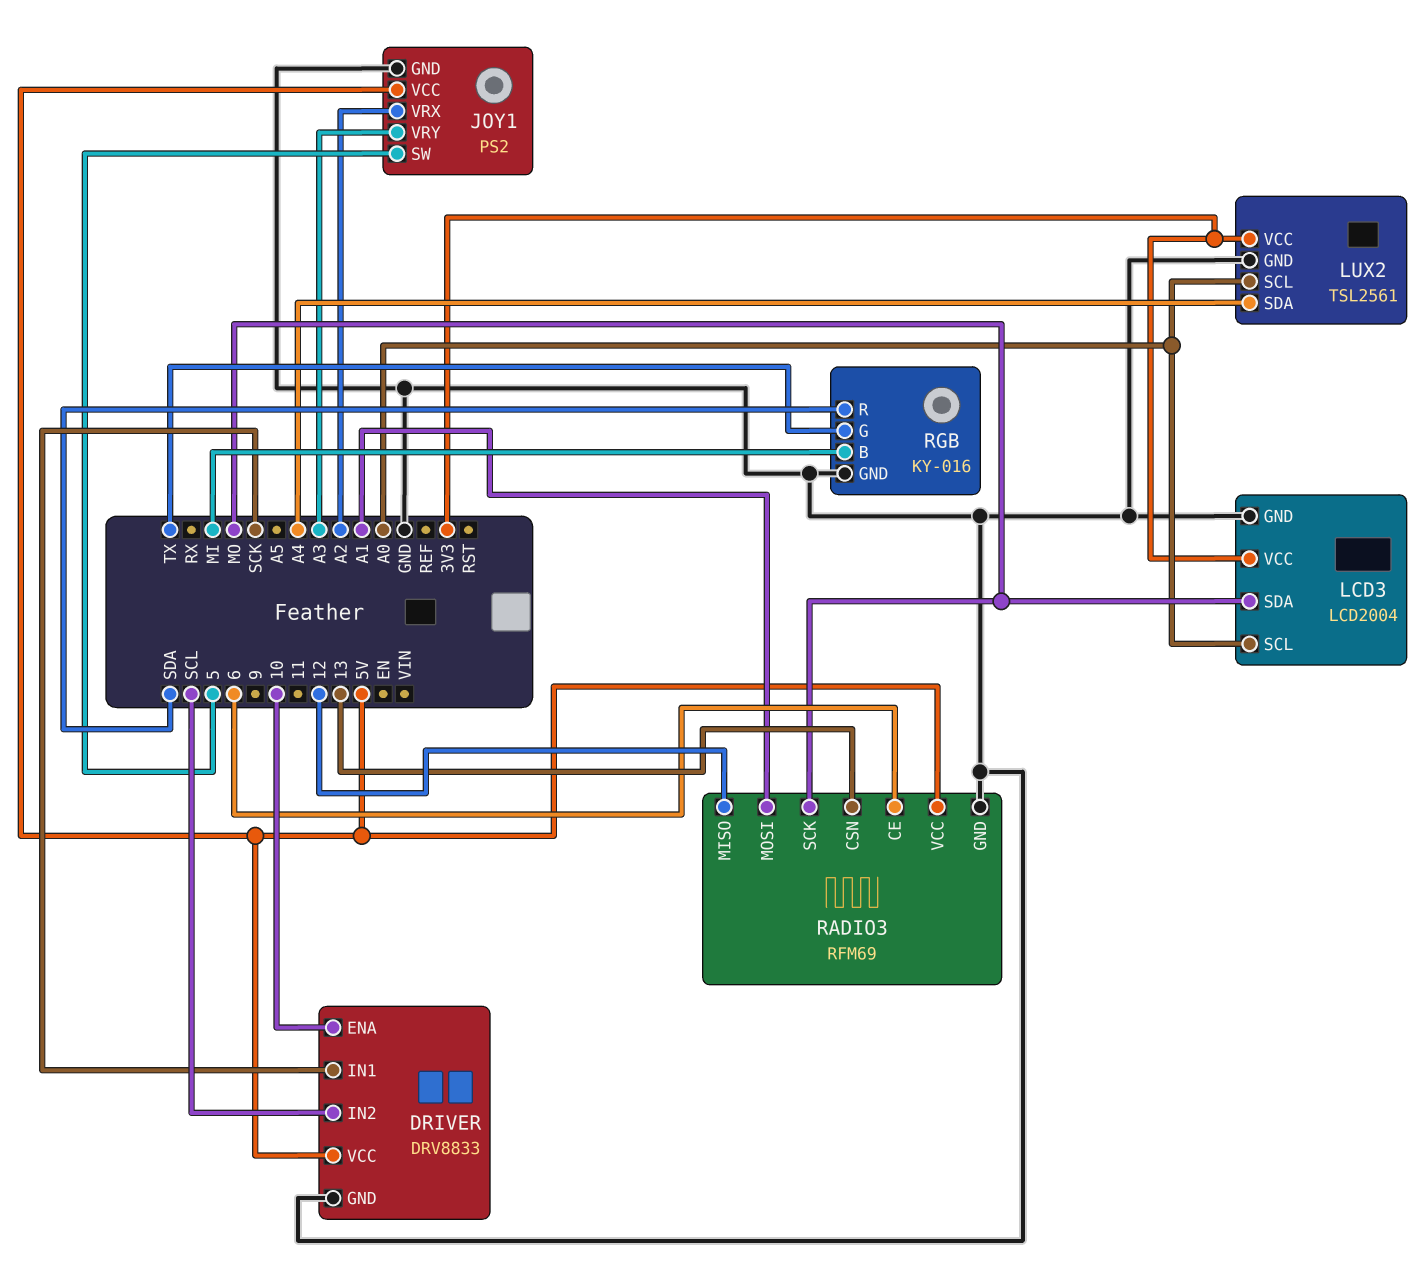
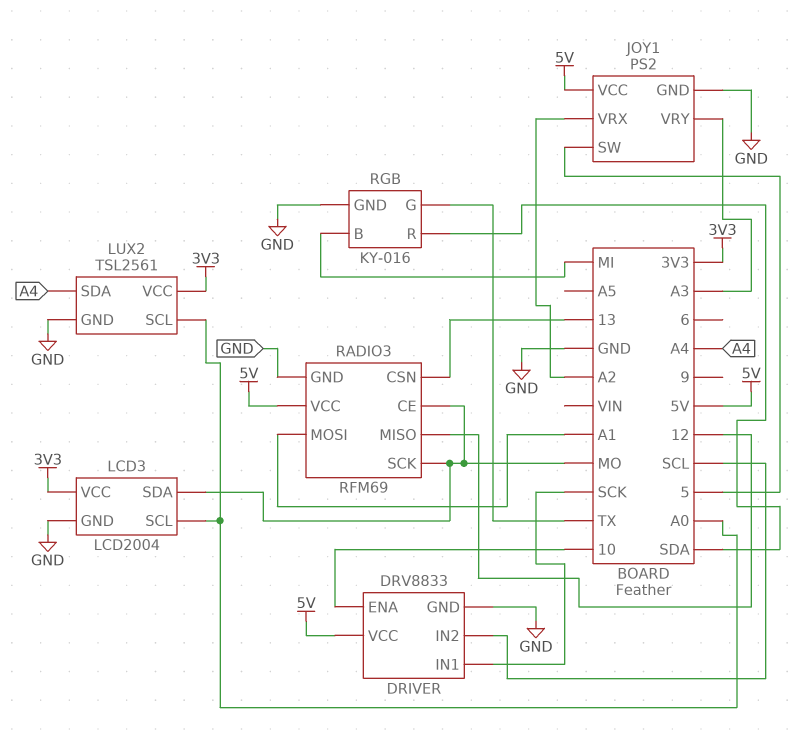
RADIO3 pin CE: 6 -> MO

